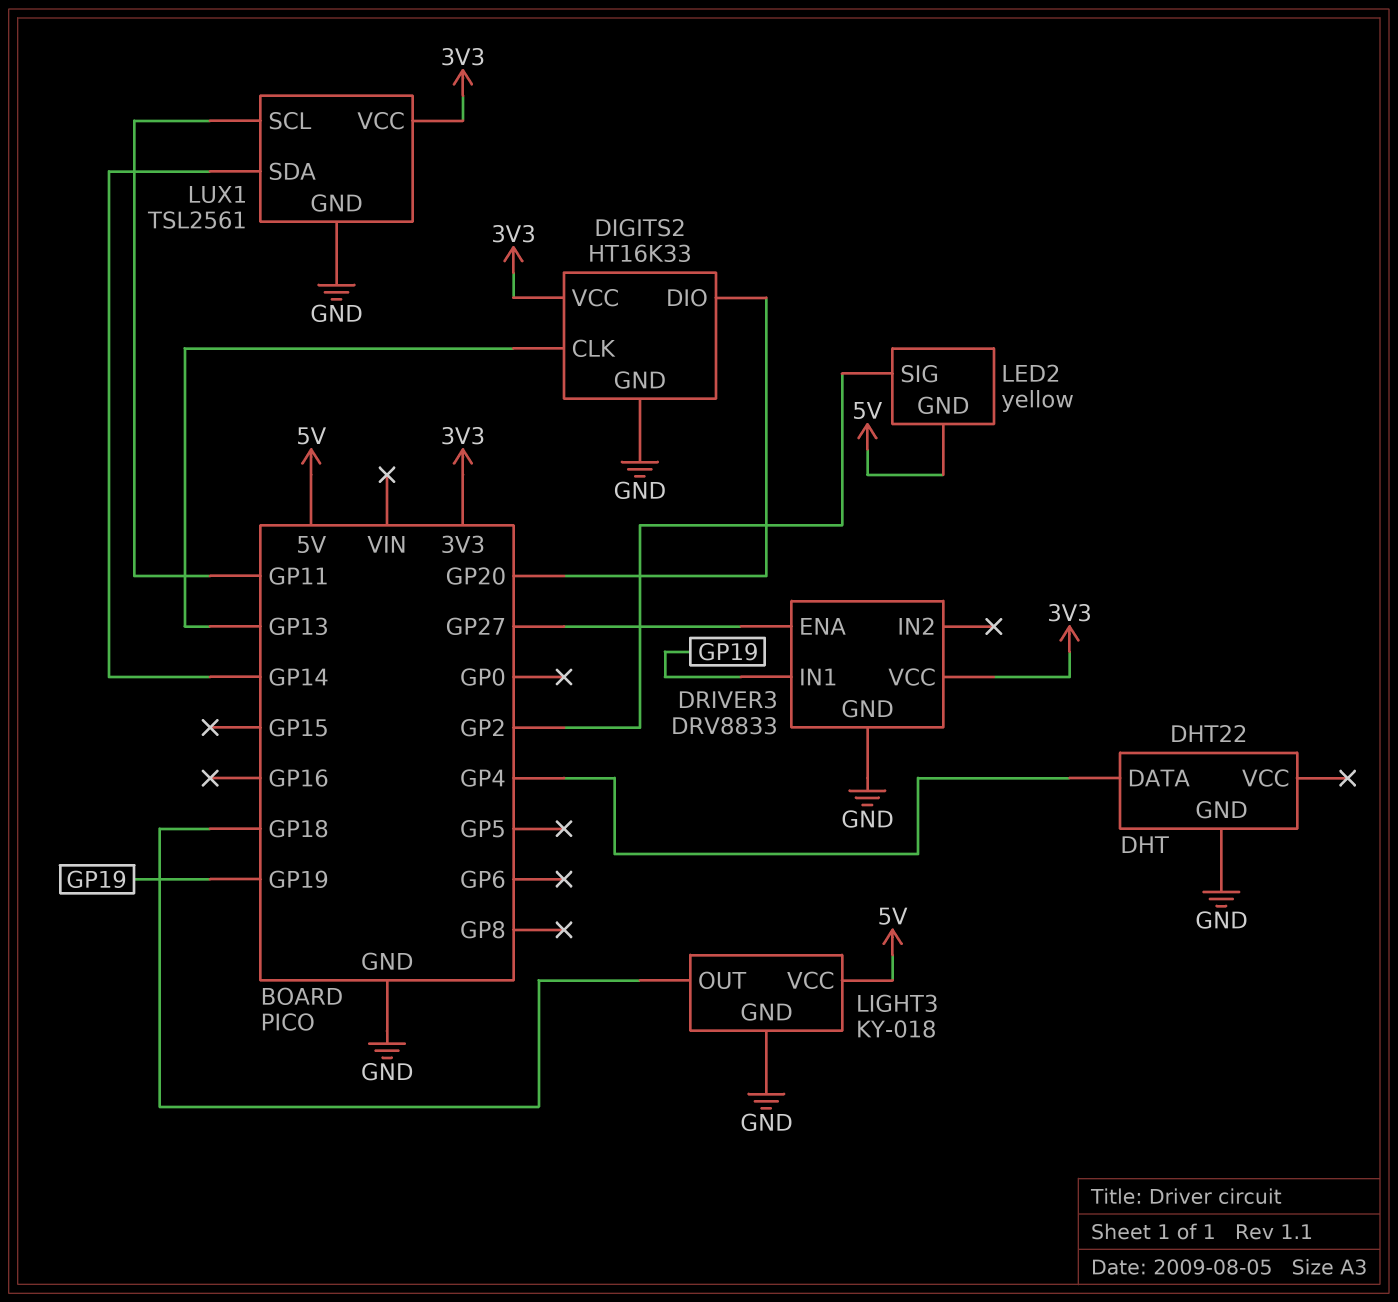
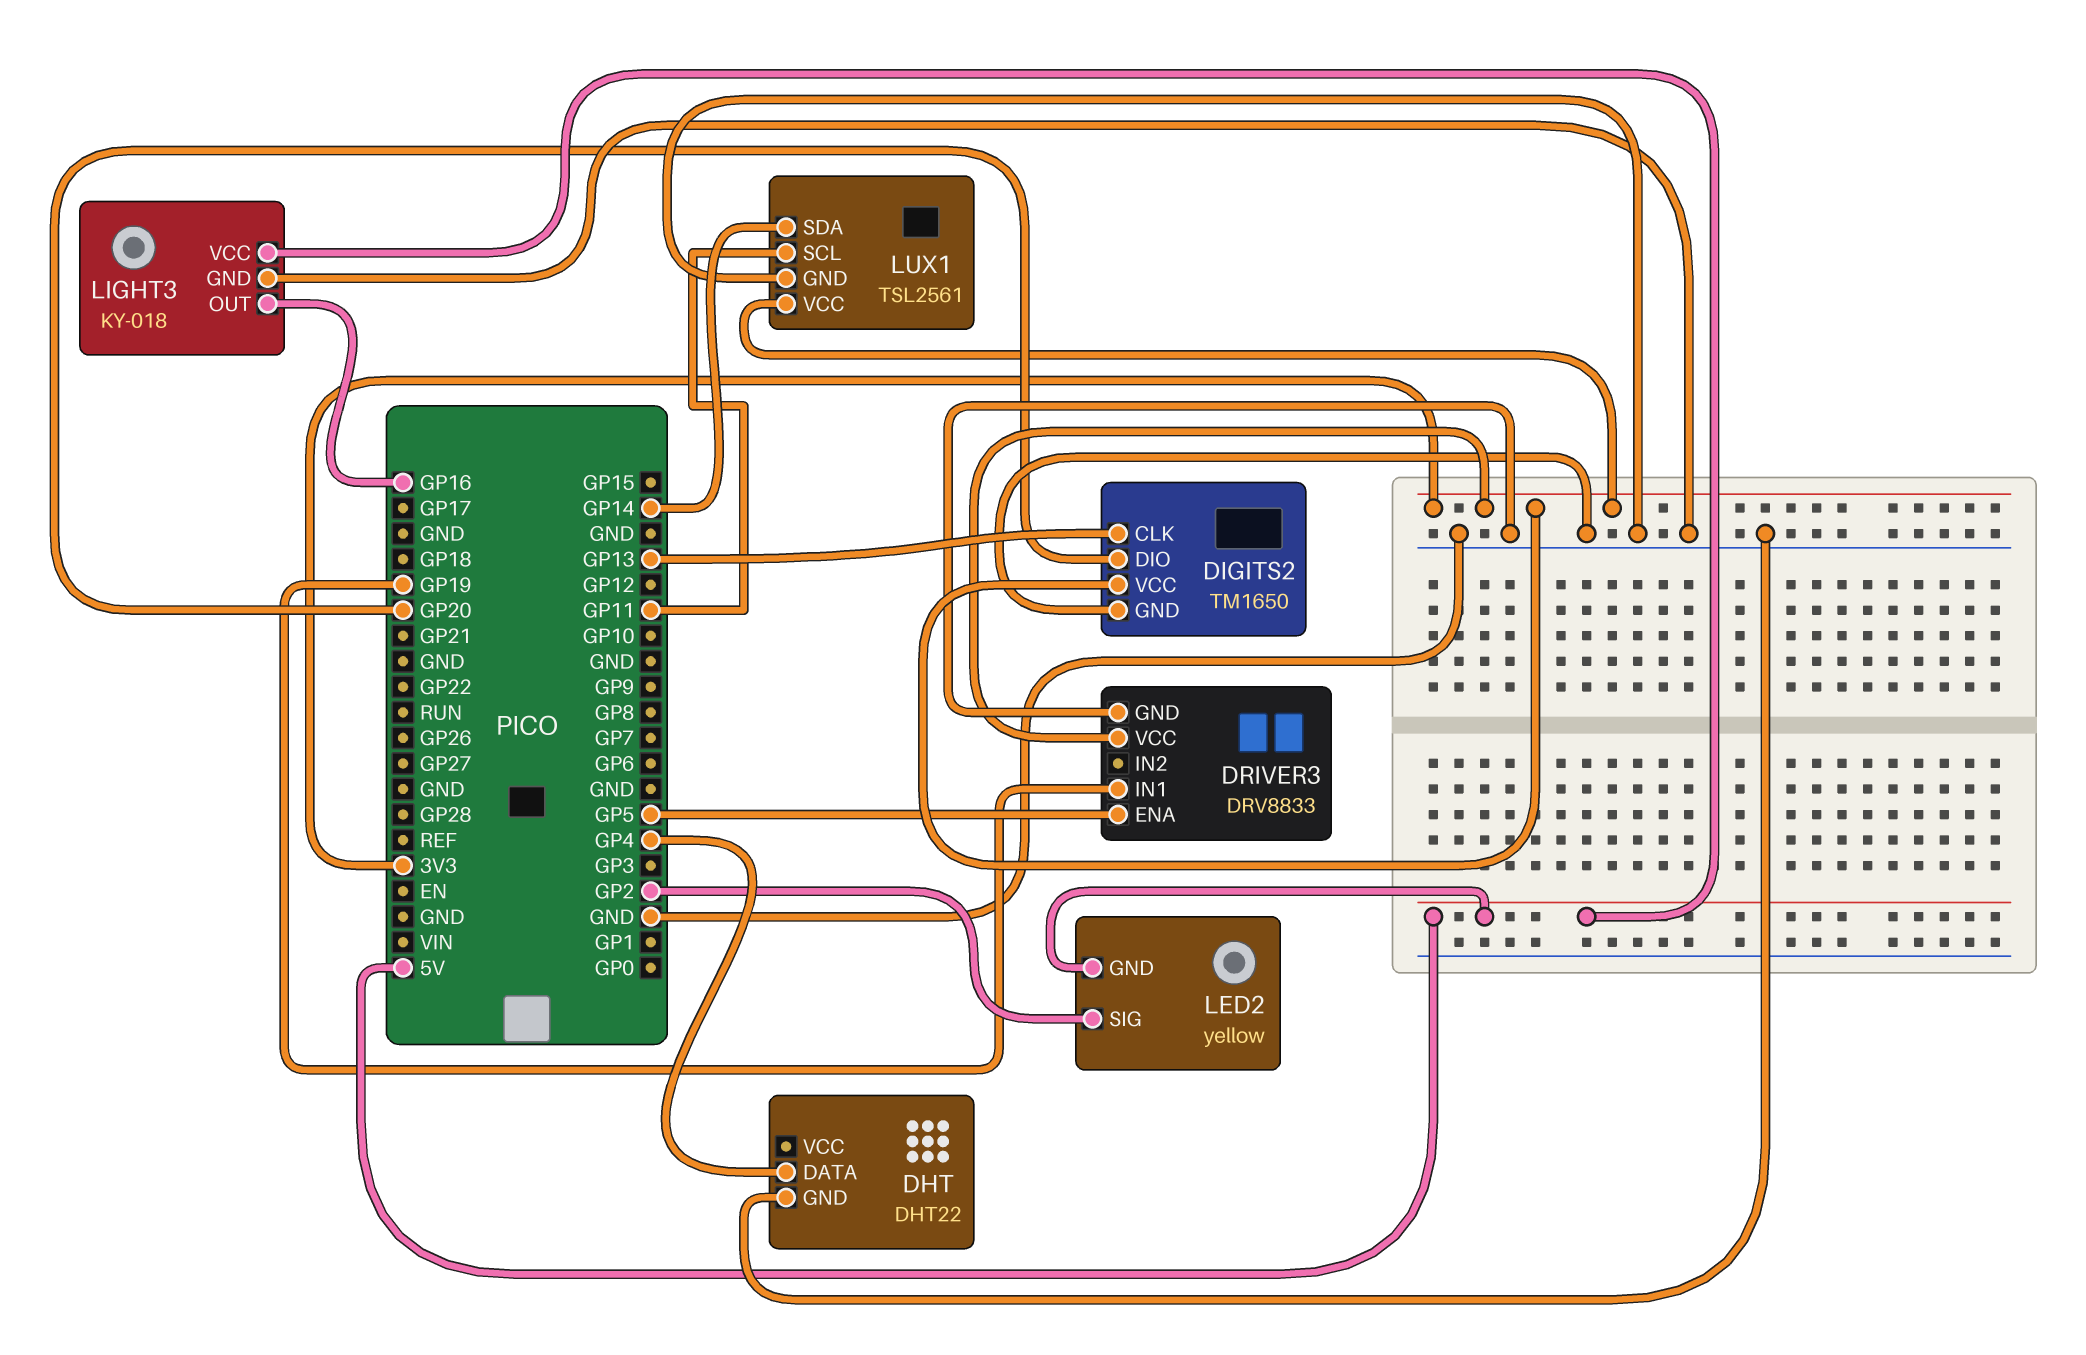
DIGITS2: HT16K33 -> TM1650
DRIVER3 pin ENA: GP27 -> GP5
LIGHT3 pin OUT: GP18 -> GP16

